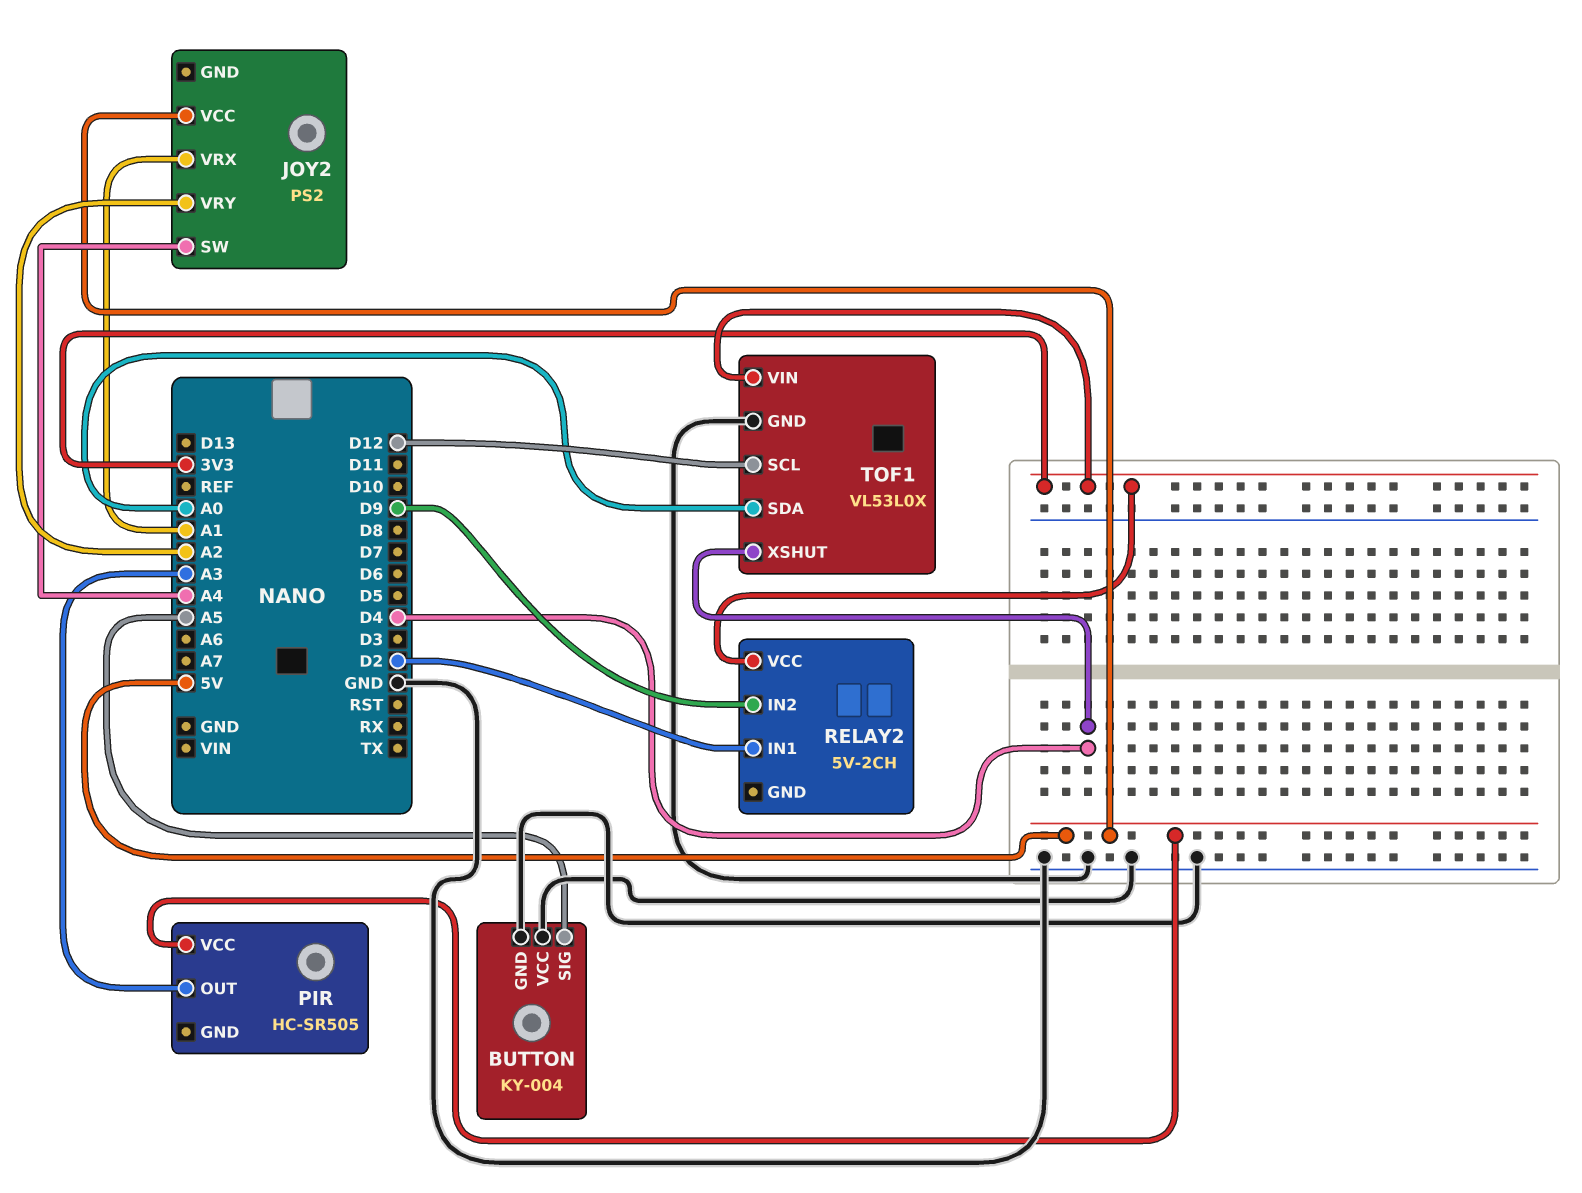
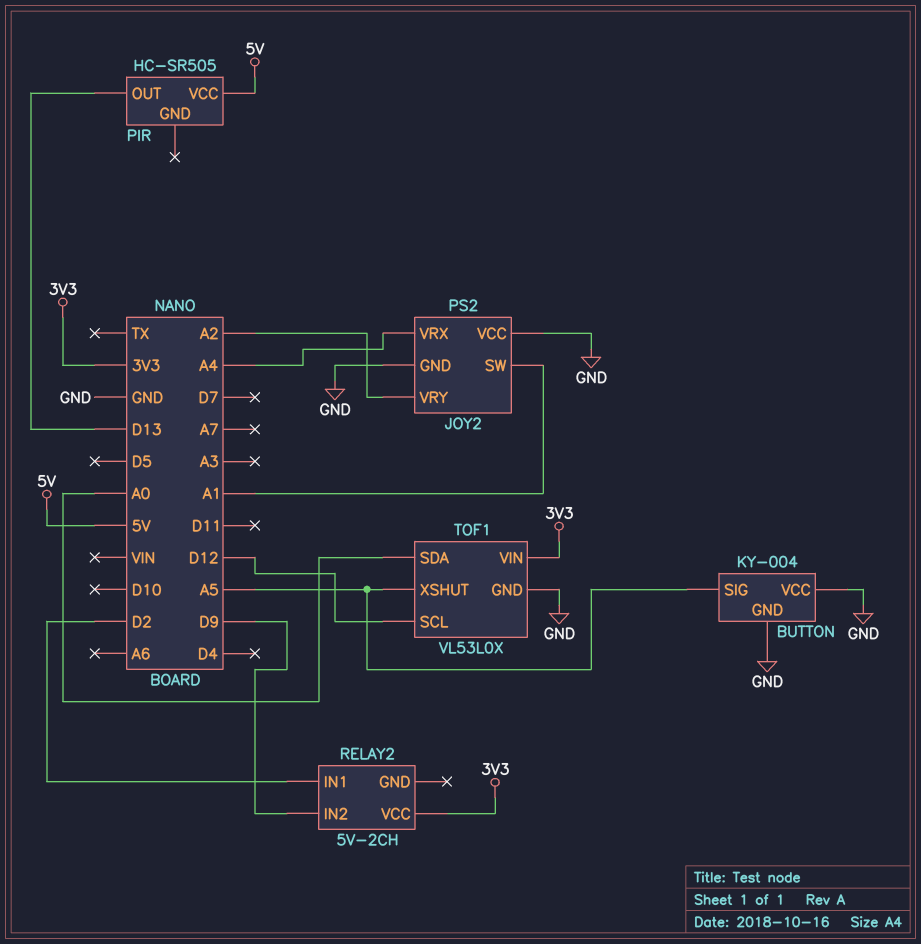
JOY2 pin GND: none -> GND
JOY2 pin SW: A4 -> A1
JOY2 pin VCC: 5V -> GND
JOY2 pin VRX: A1 -> A4
PIR pin OUT: A3 -> D13
TOF1 pin XSHUT: D4 -> A5

